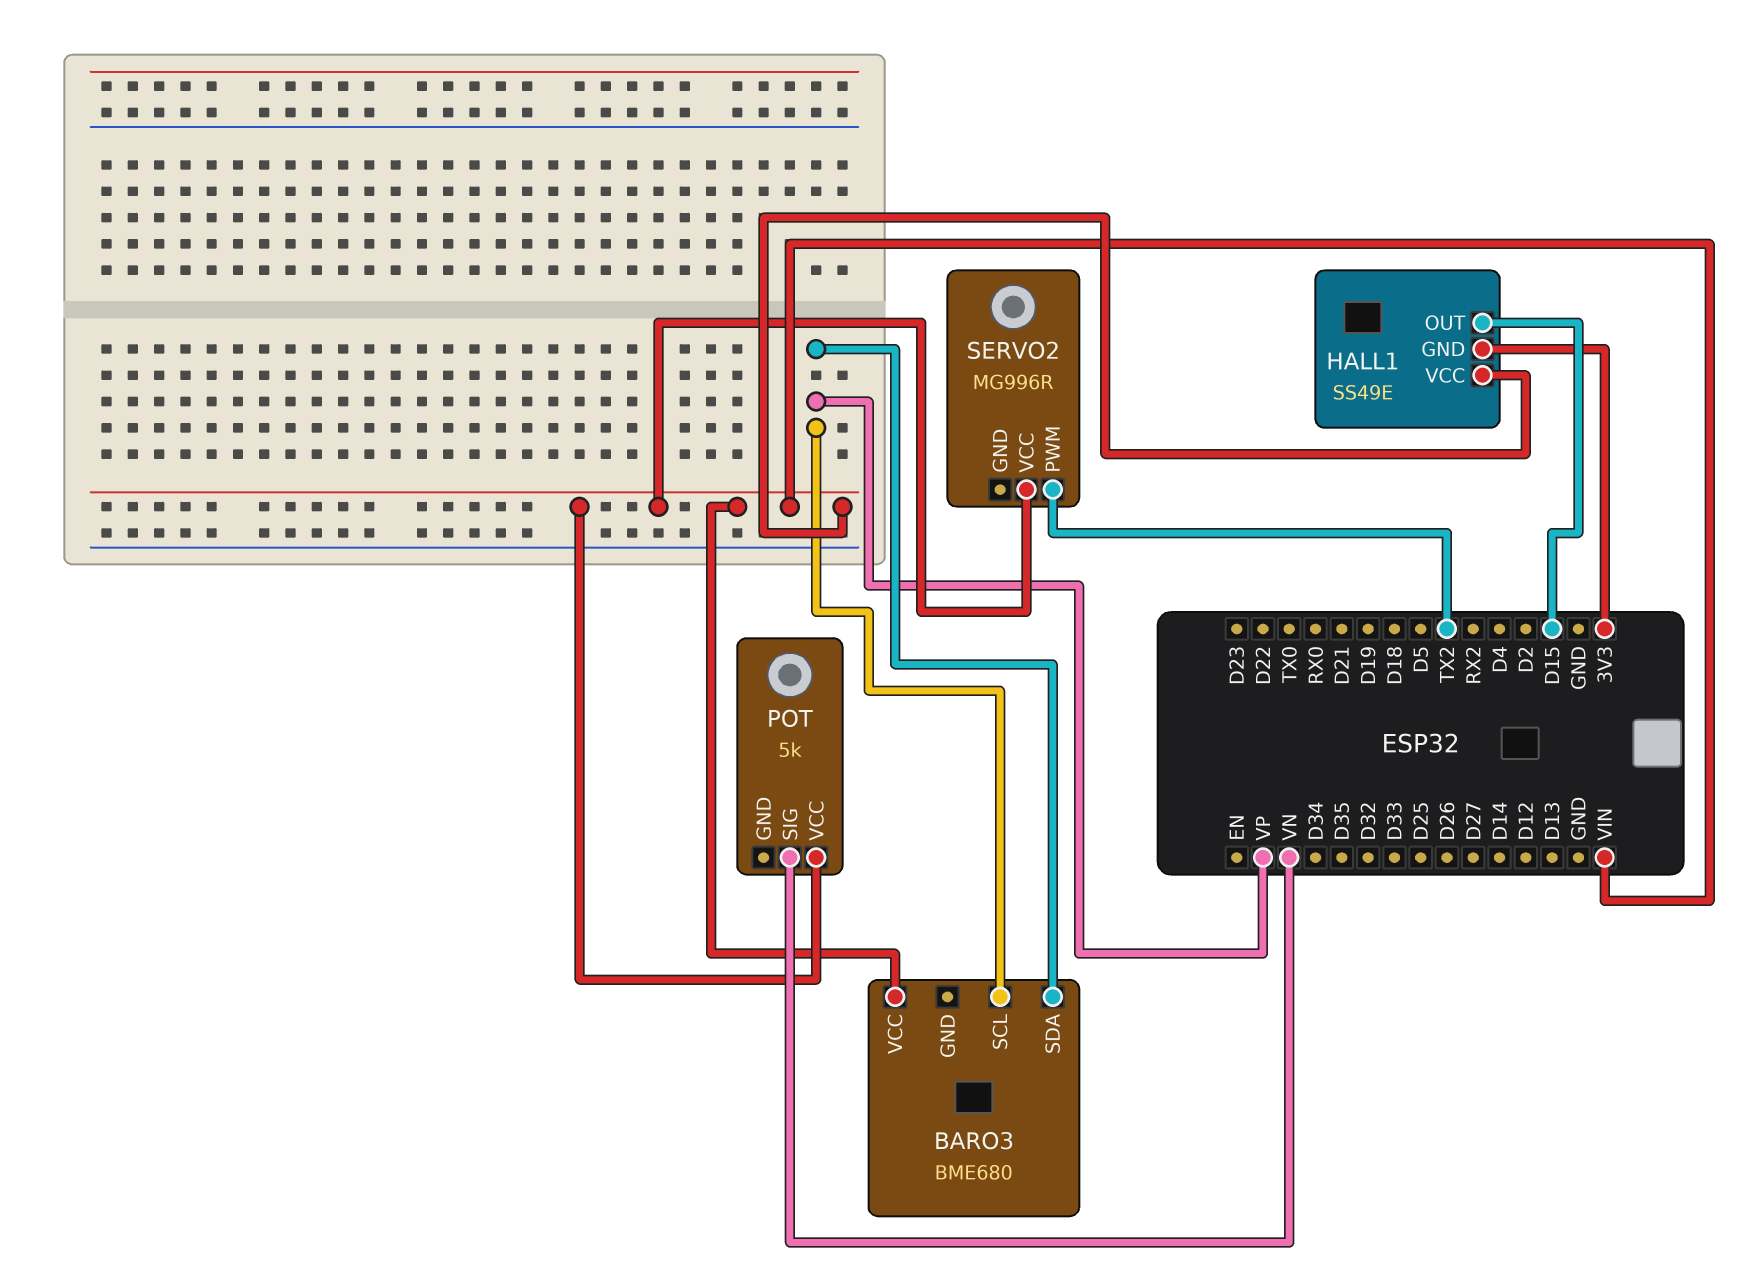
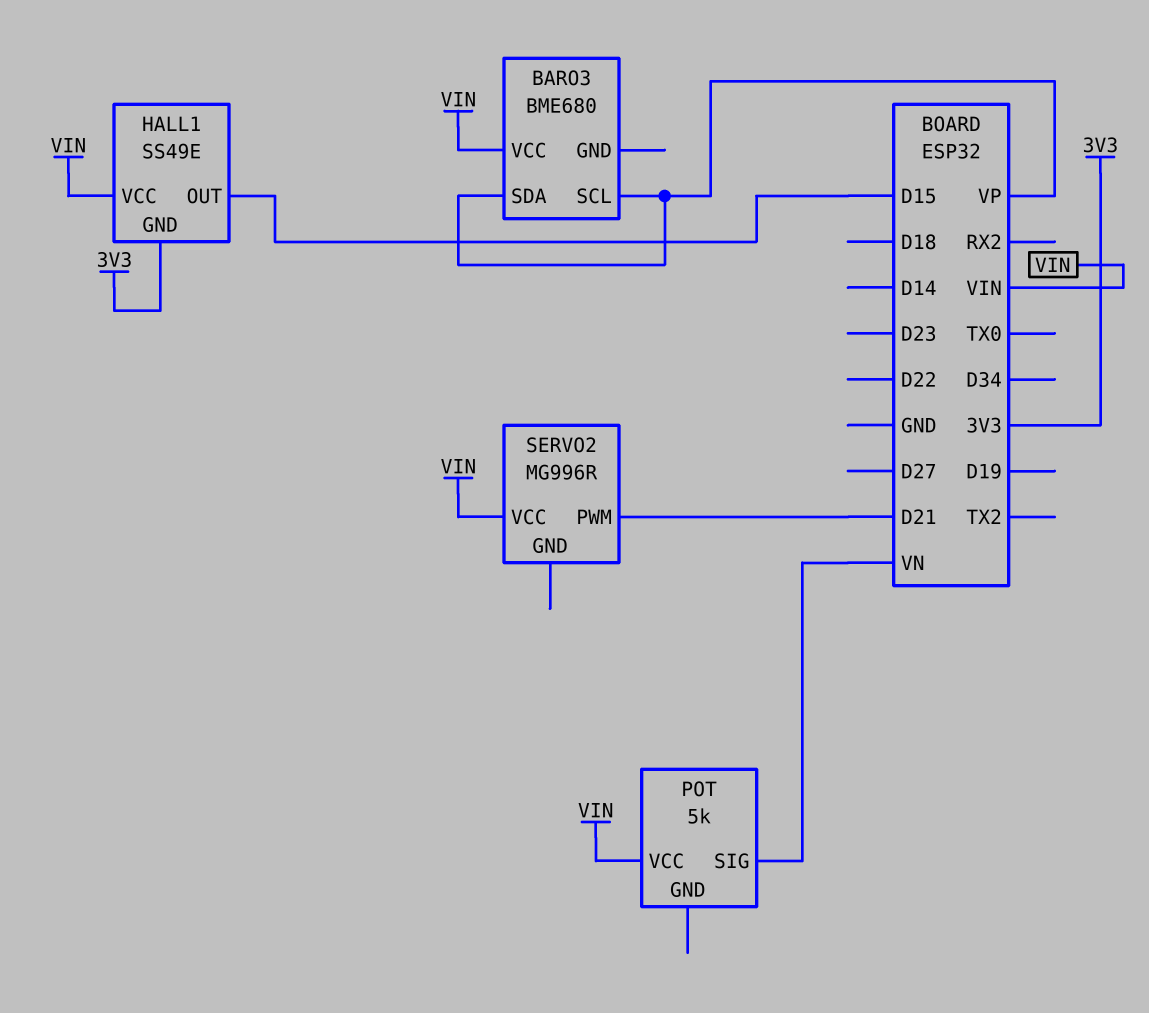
SERVO2 pin PWM: TX2 -> D21

